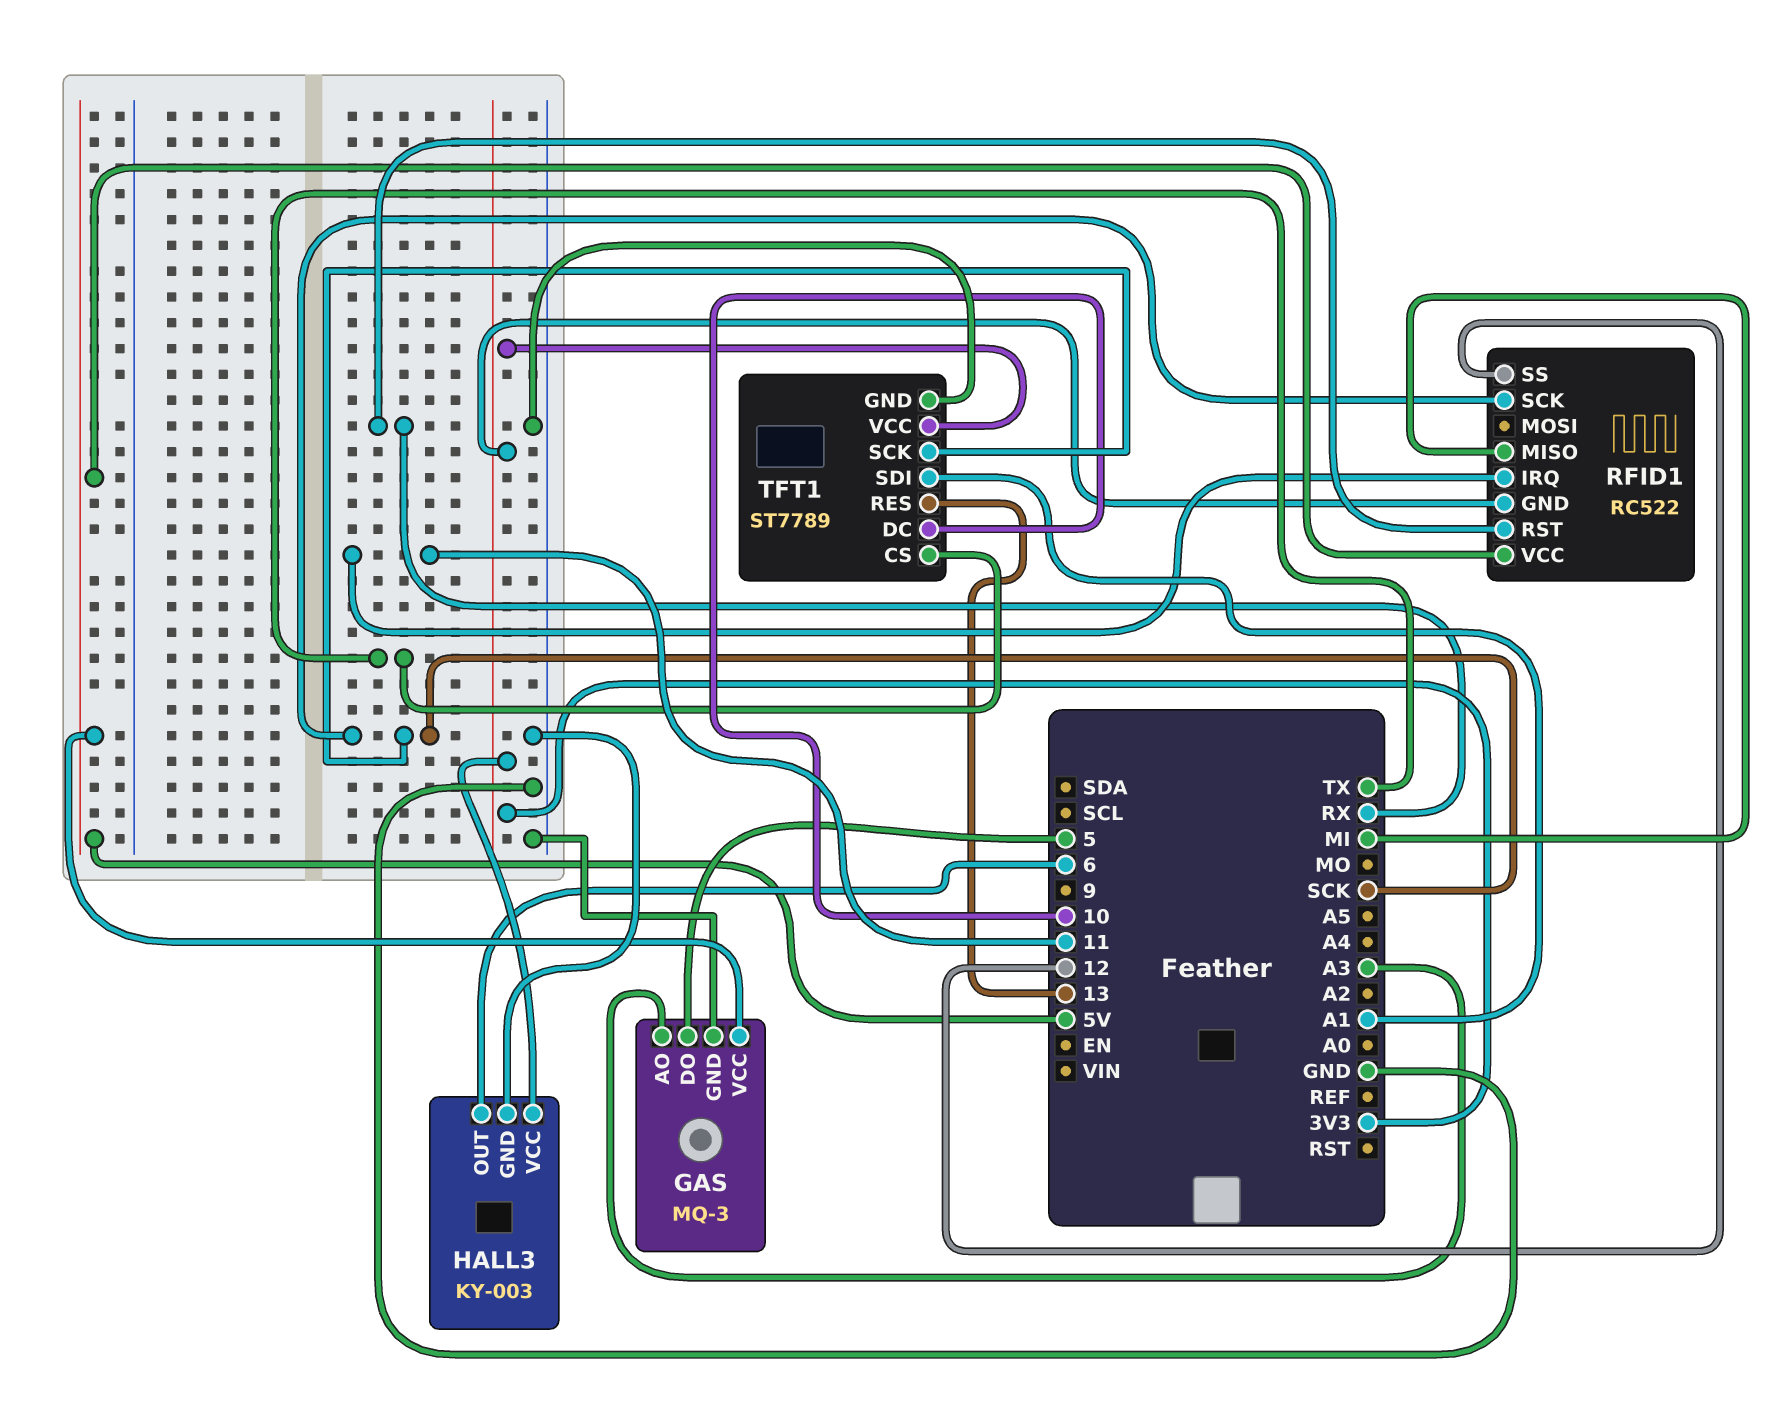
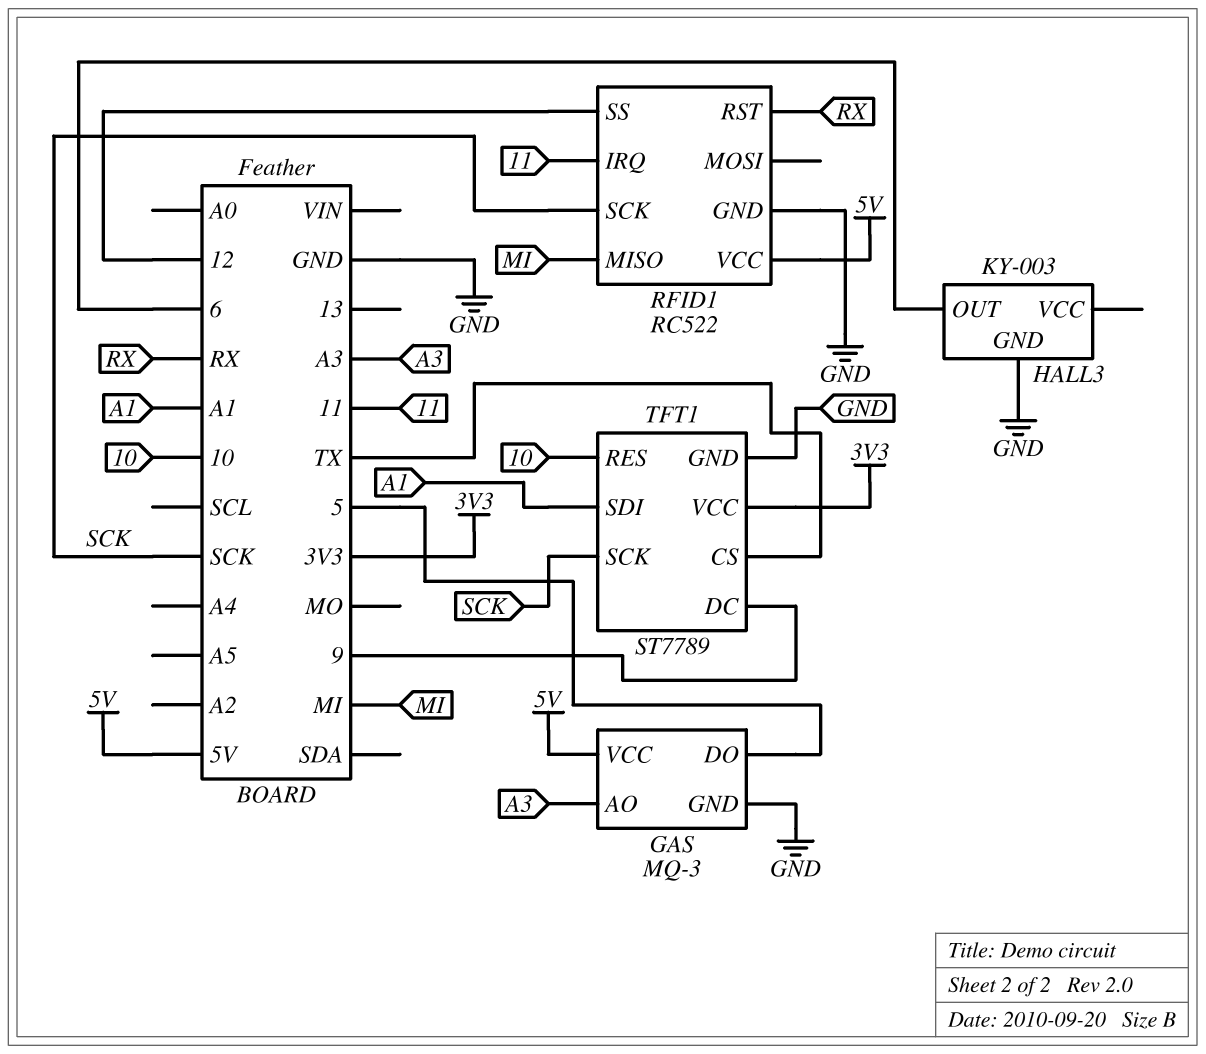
HALL3 pin VCC: 3V3 -> none
RFID1 pin GND: 3V3 -> GND
TFT1 pin DC: 10 -> 9
TFT1 pin RES: 13 -> 10

